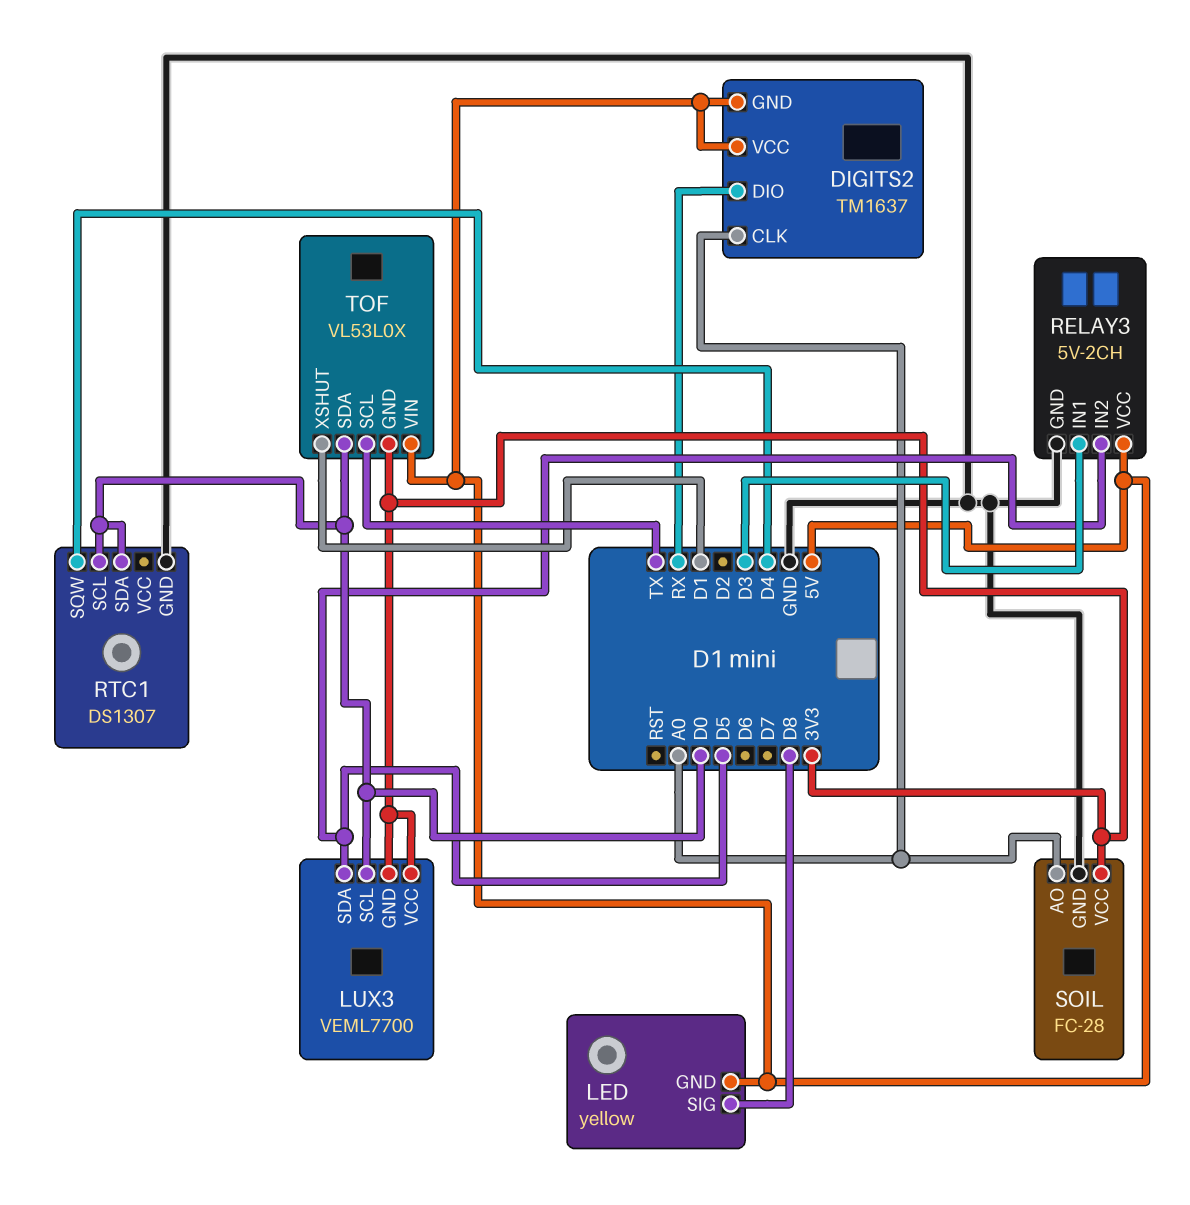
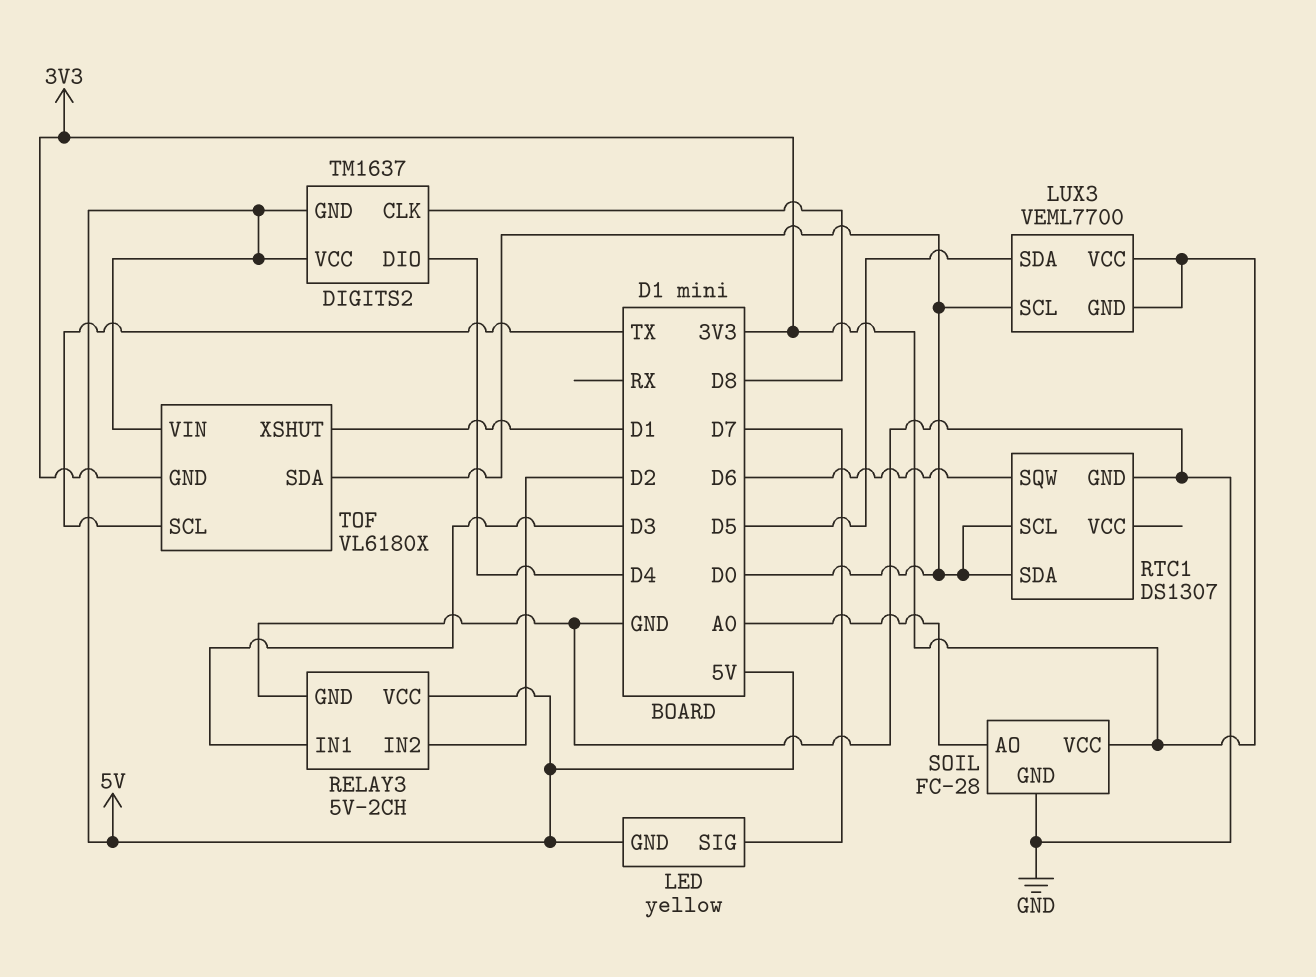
DIGITS2 pin CLK: A0 -> D8
DIGITS2 pin DIO: RX -> D4
LED pin SIG: D8 -> D7
RELAY3 pin IN2: D5 -> D2
RTC1 pin SQW: D4 -> D6
TOF: VL53L0X -> VL6180X

